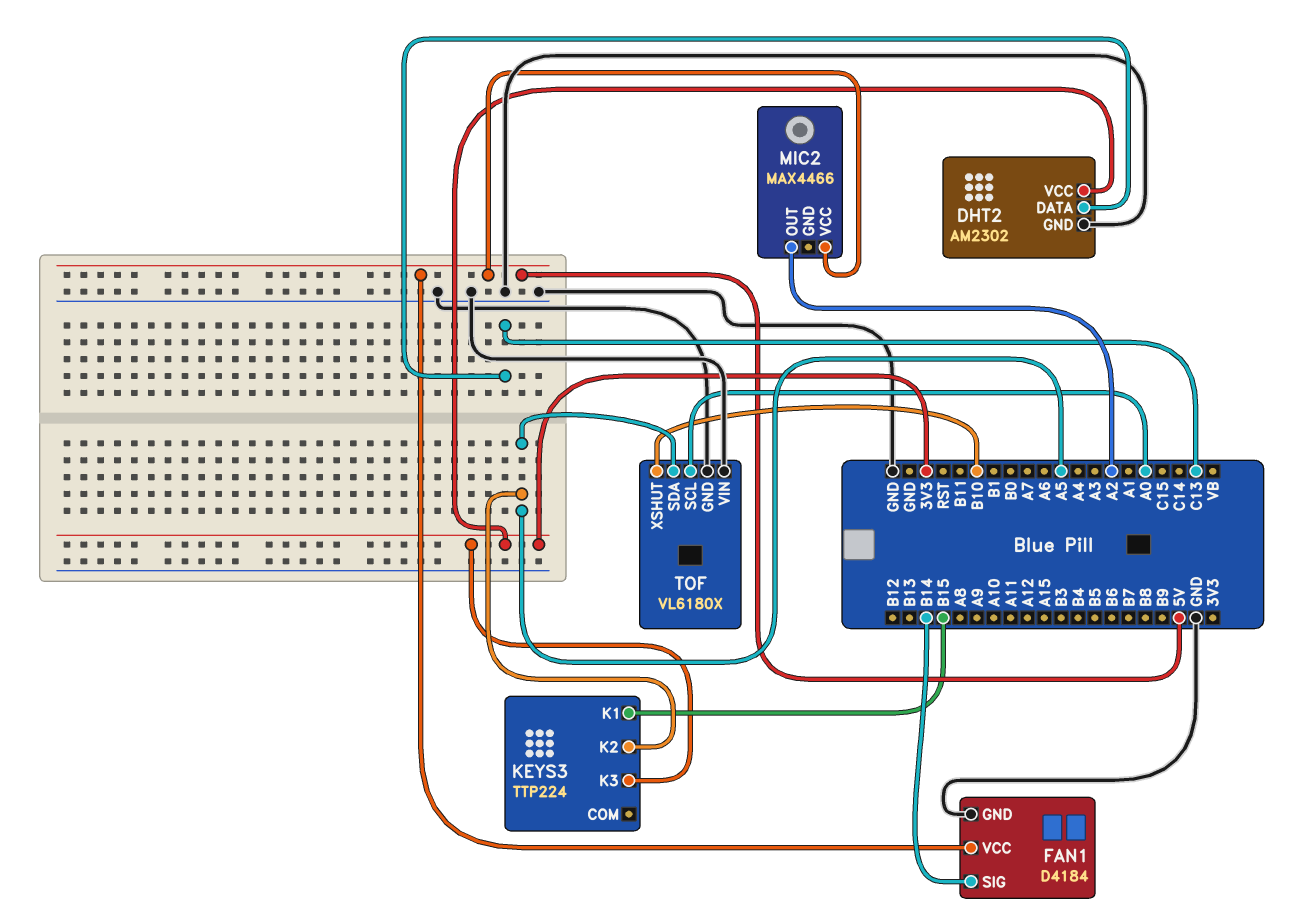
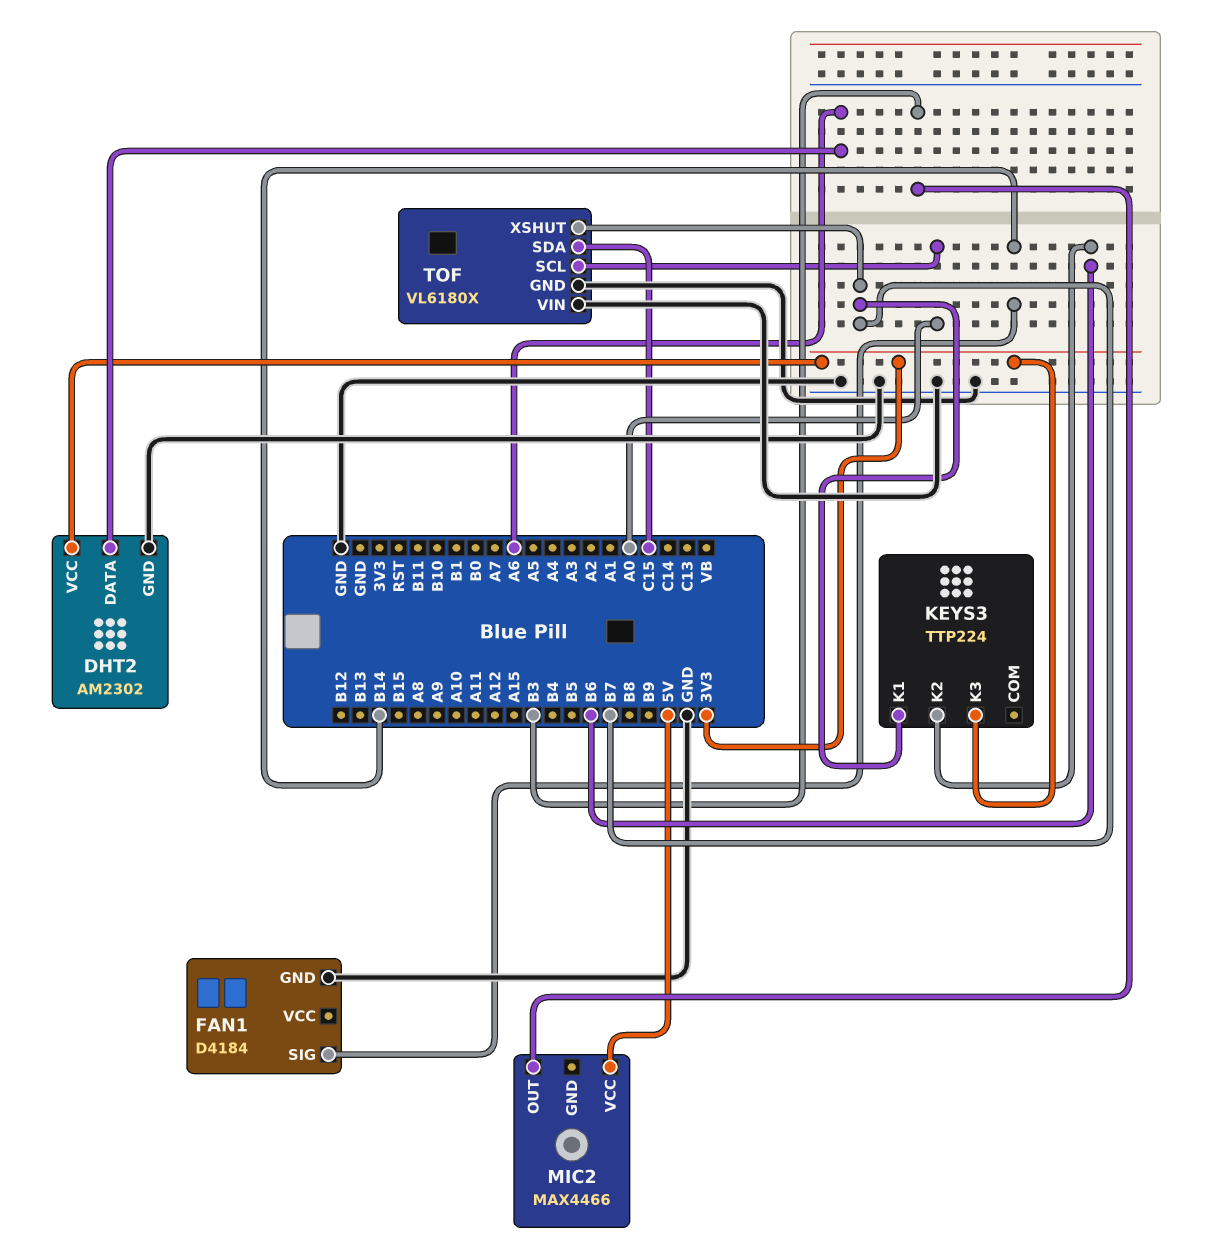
DHT2 pin DATA: C13 -> A6
FAN1 pin VCC: 5V -> none
KEYS3 pin K1: B15 -> B7
KEYS3 pin K2: A5 -> B6
MIC2 pin OUT: A2 -> B3
TOF pin SDA: A5 -> C15
TOF pin XSHUT: B10 -> B7

